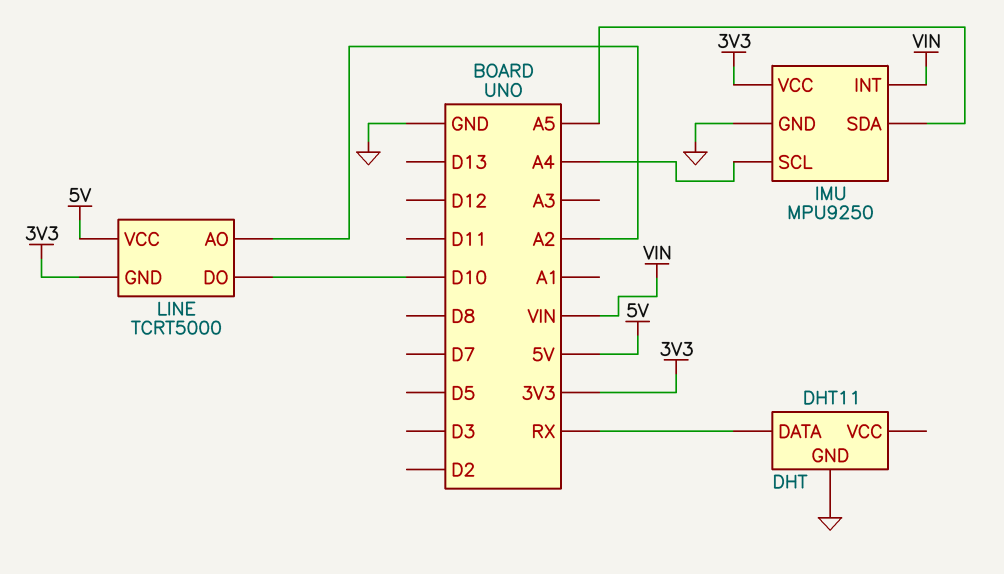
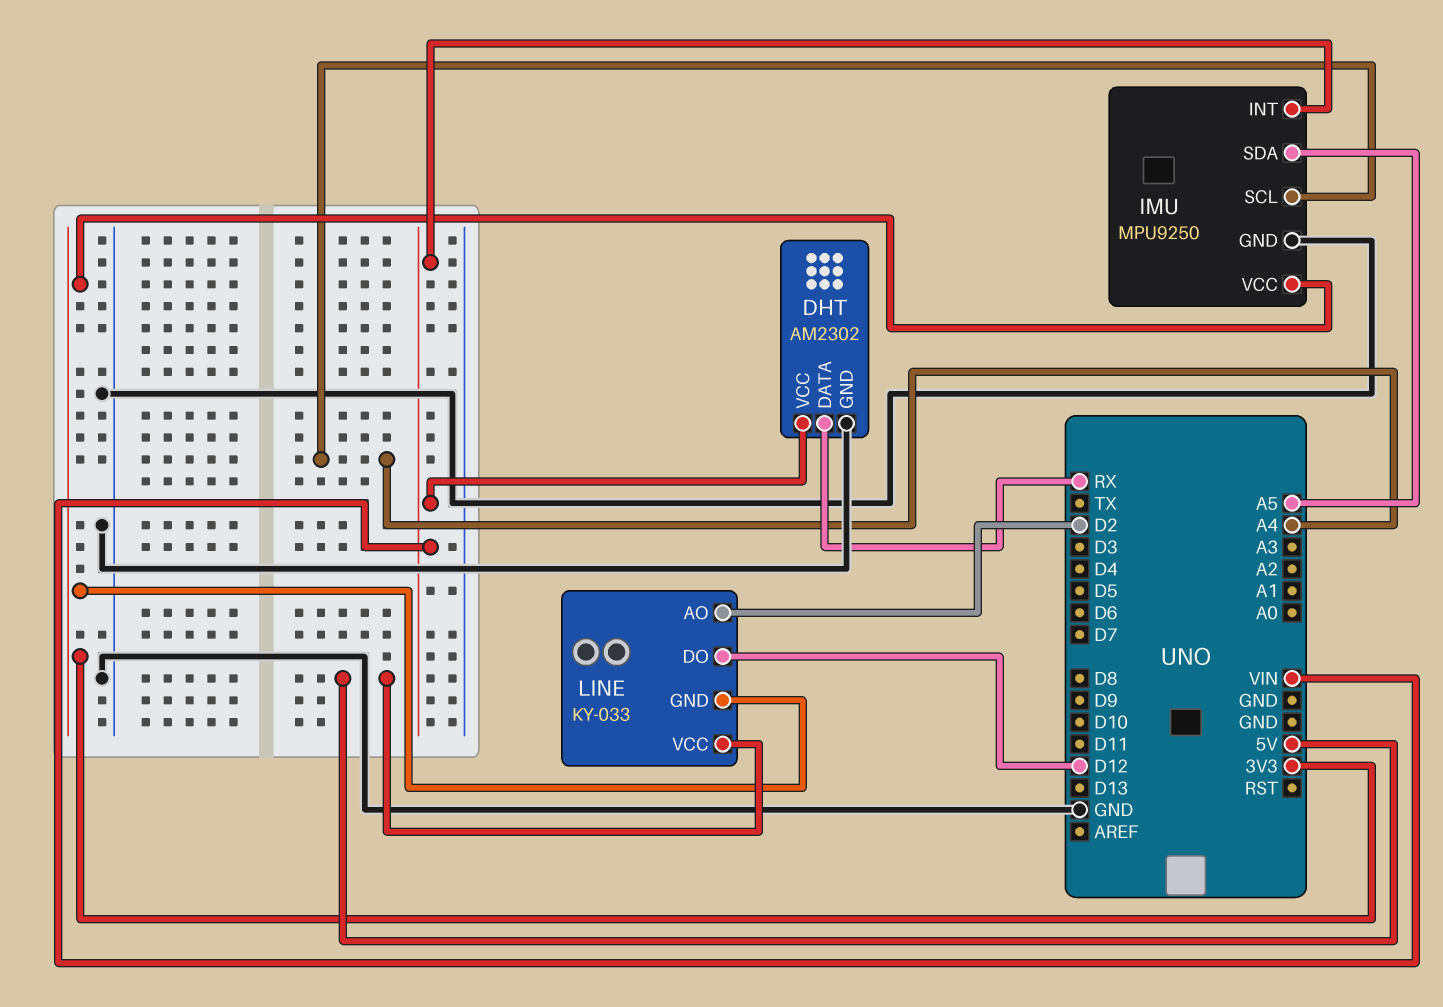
DHT: DHT11 -> AM2302
DHT pin VCC: none -> VIN
LINE: TCRT5000 -> KY-033
LINE pin AO: A2 -> D2
LINE pin DO: D10 -> D12

